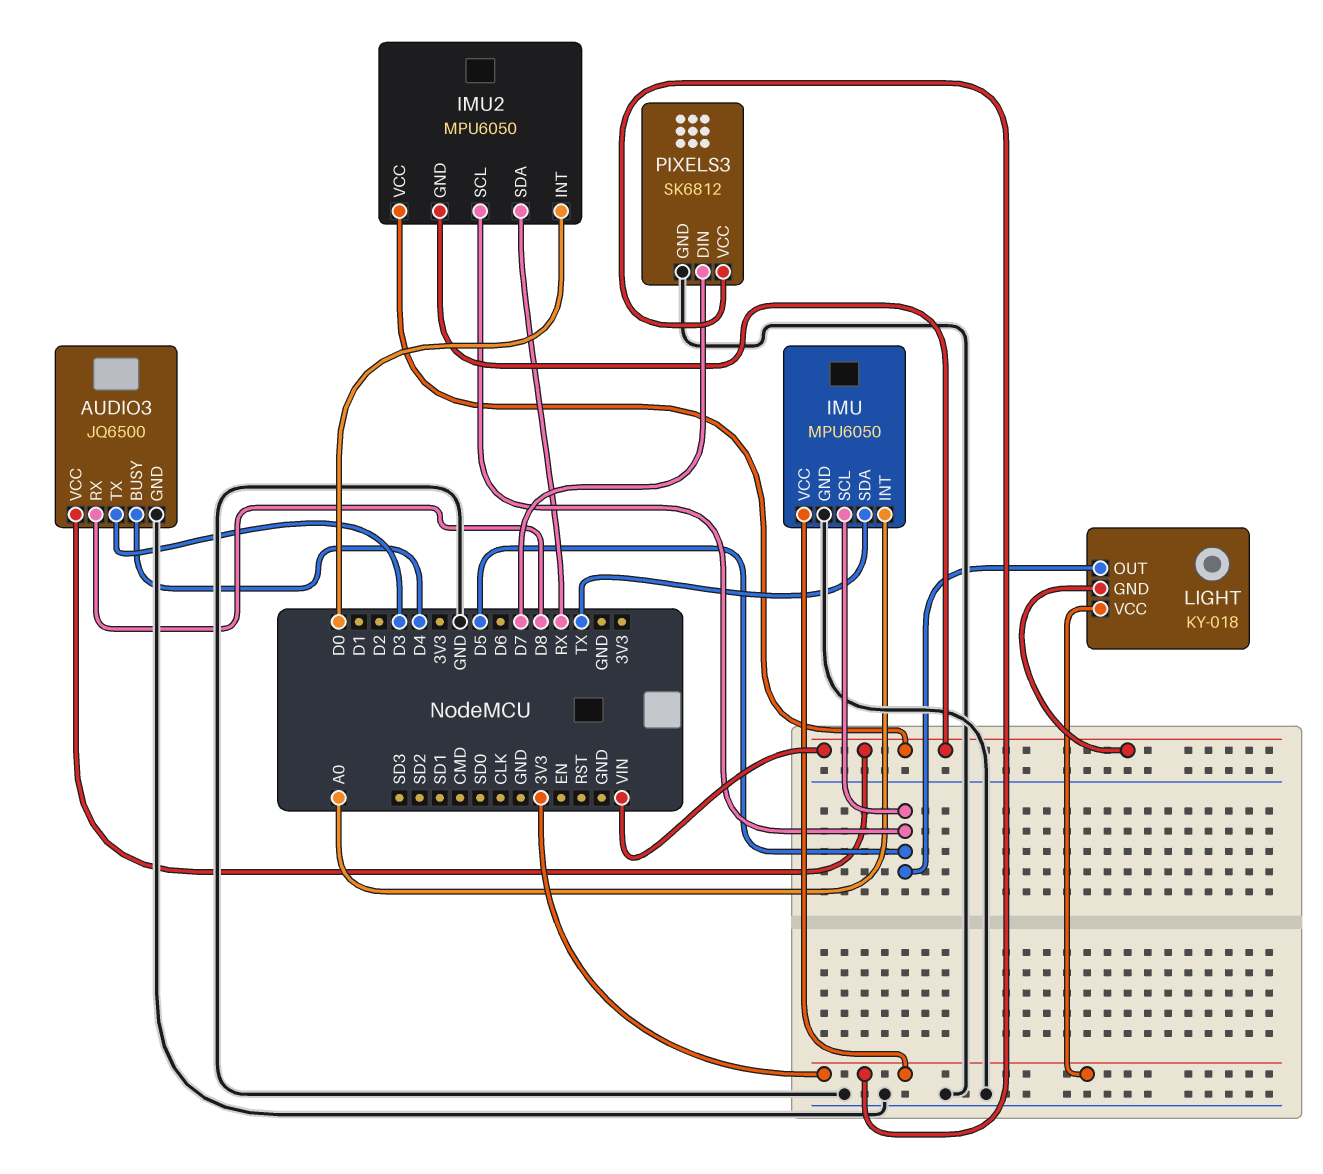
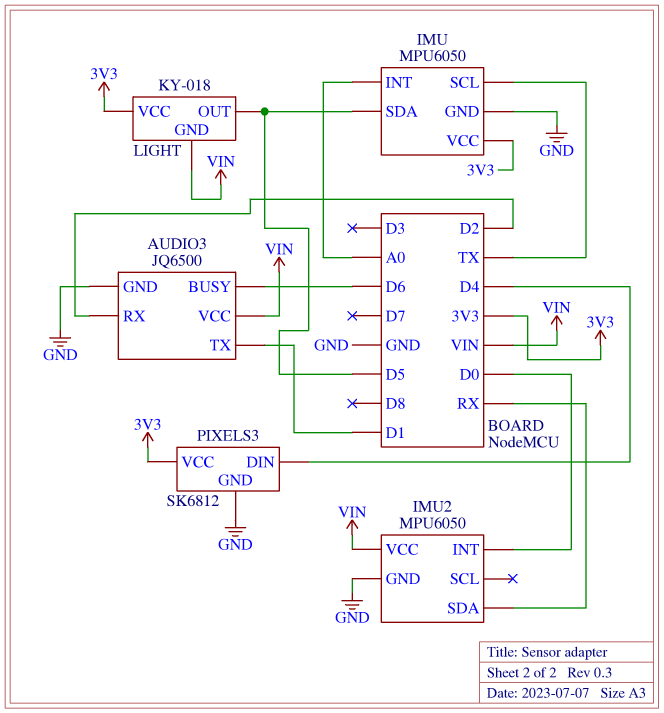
AUDIO3 pin BUSY: D4 -> D6
AUDIO3 pin RX: D8 -> D2
AUDIO3 pin TX: D3 -> D1
IMU pin SCL: D5 -> TX
IMU pin SDA: TX -> D5
IMU2 pin GND: VIN -> GND
IMU2 pin SCL: D5 -> none
PIXELS3 pin DIN: D7 -> D4

